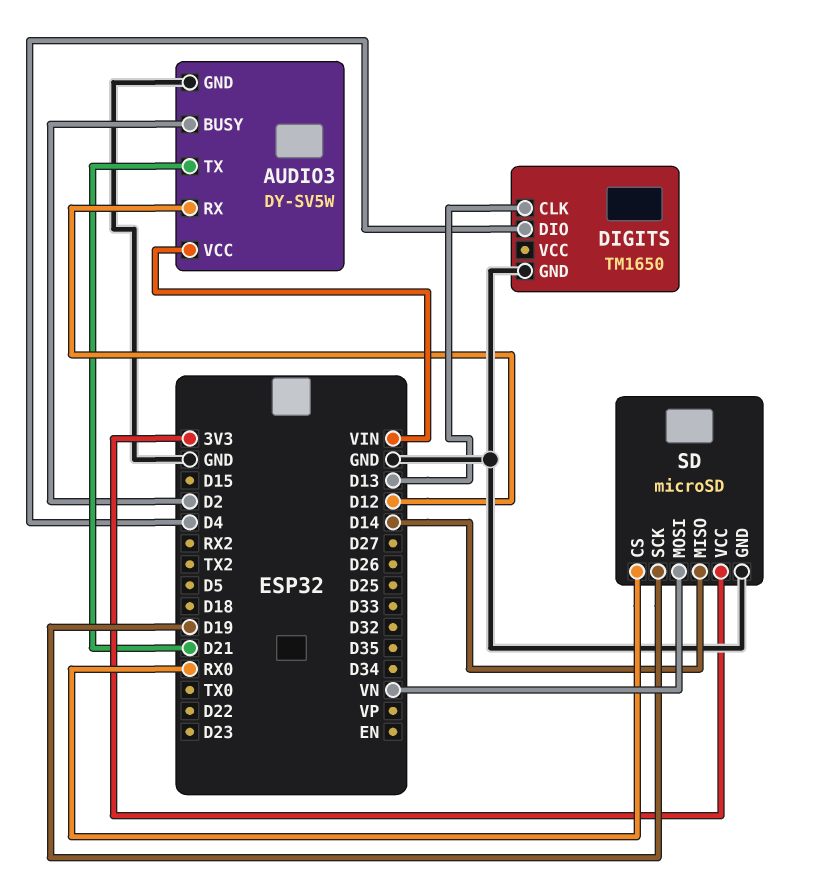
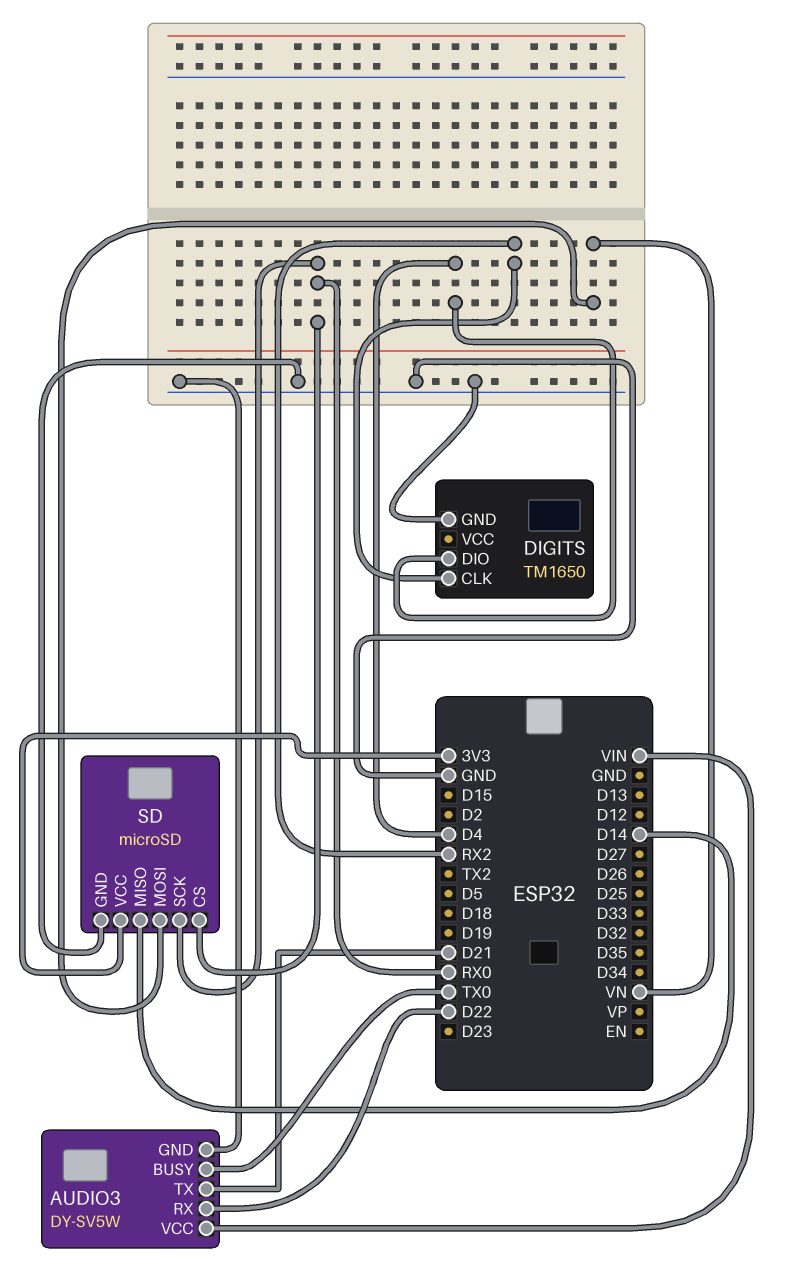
AUDIO3 pin BUSY: D2 -> TX0
AUDIO3 pin RX: D12 -> D22
DIGITS pin CLK: D13 -> RX2
SD pin SCK: D19 -> RX0

